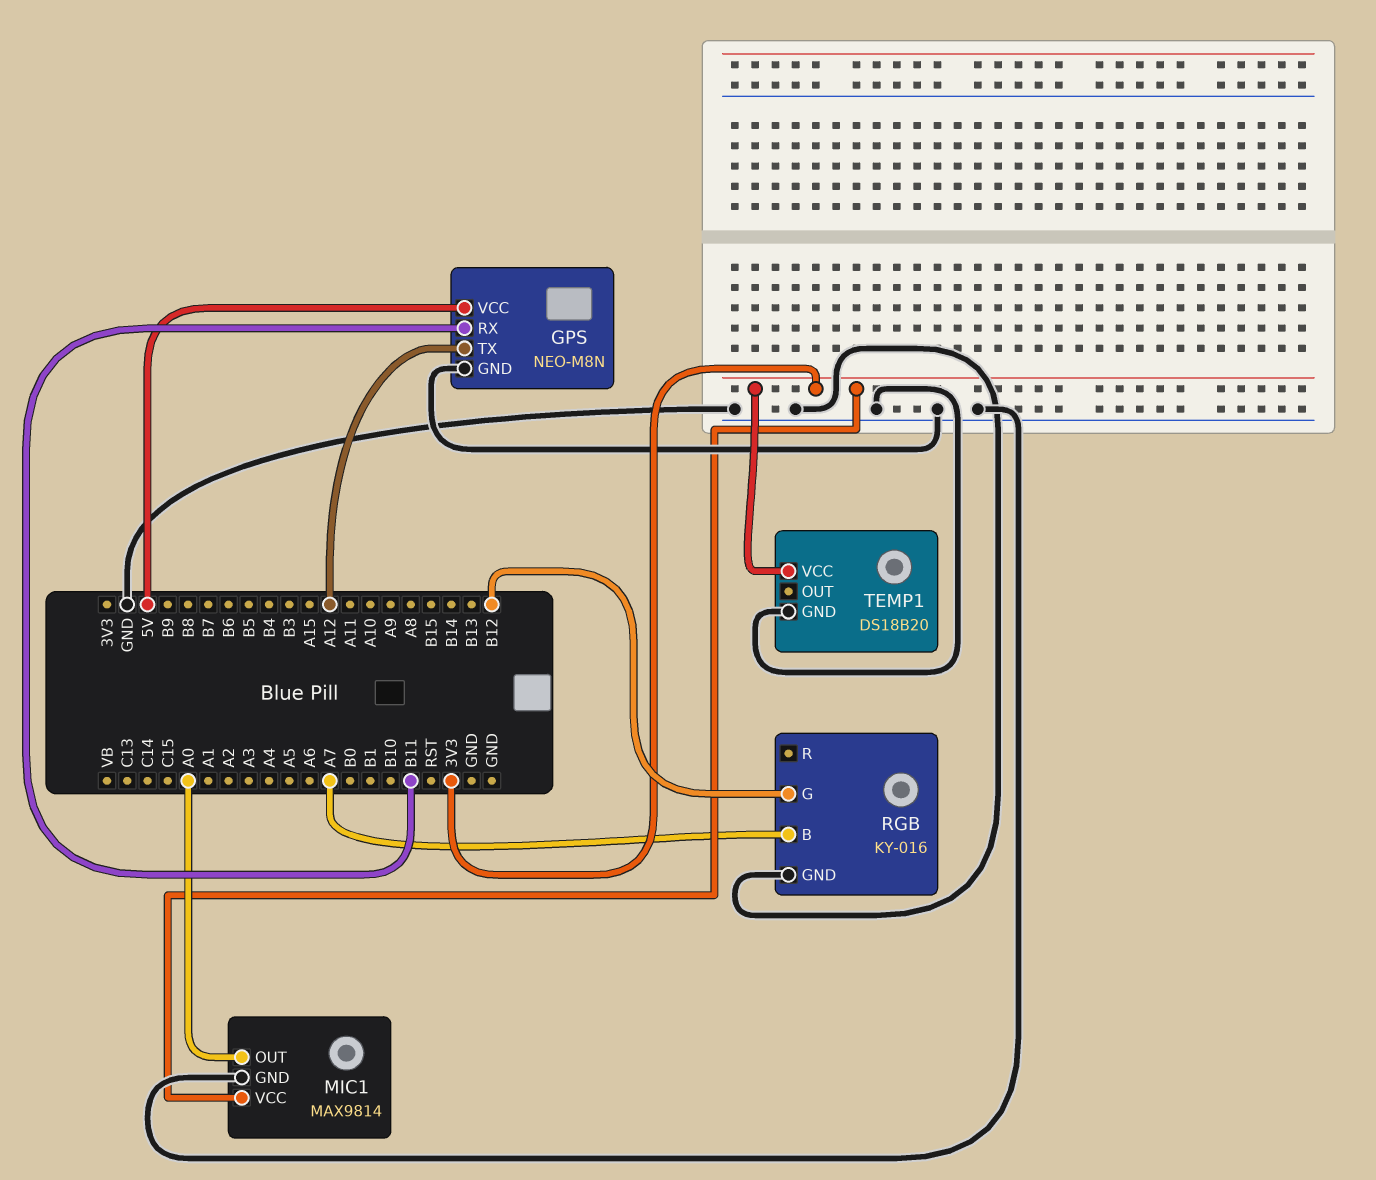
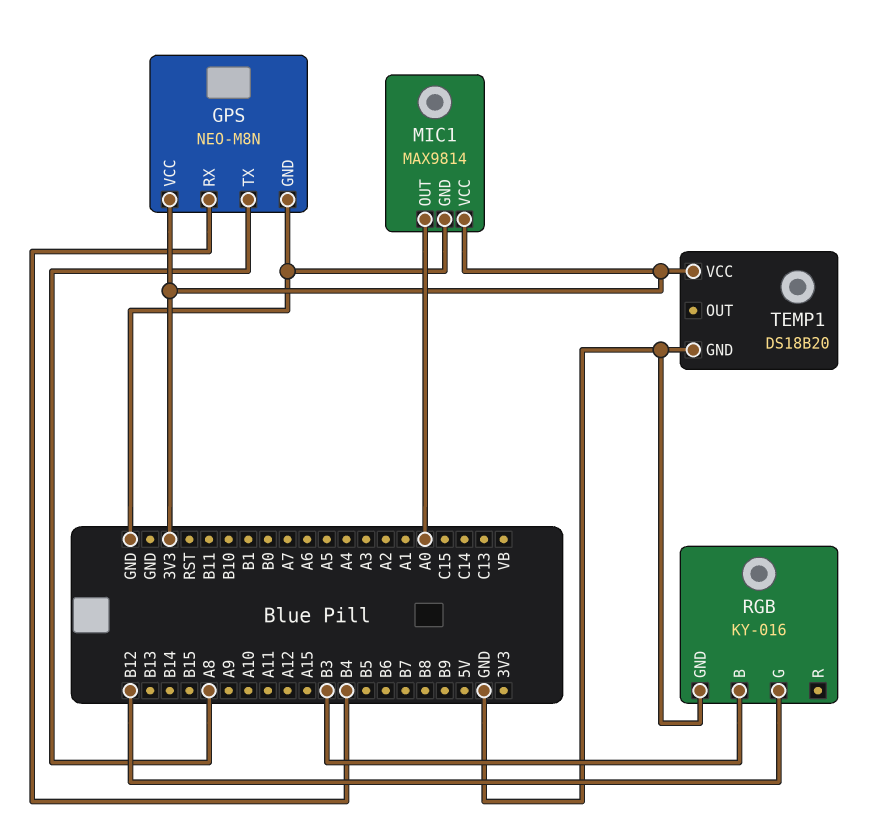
GPS pin RX: B11 -> B4
GPS pin TX: A12 -> A8
GPS pin VCC: 5V -> 3V3
RGB pin B: A7 -> B3

